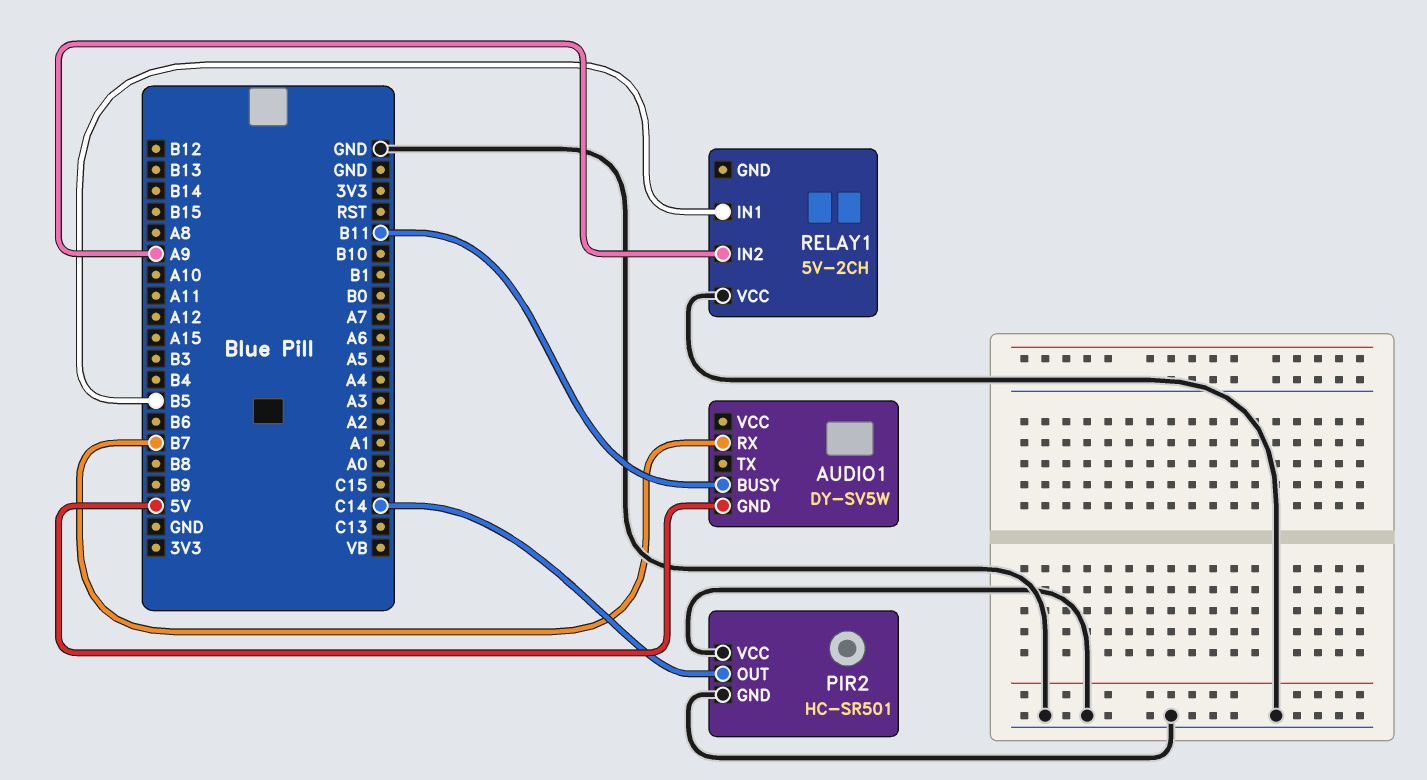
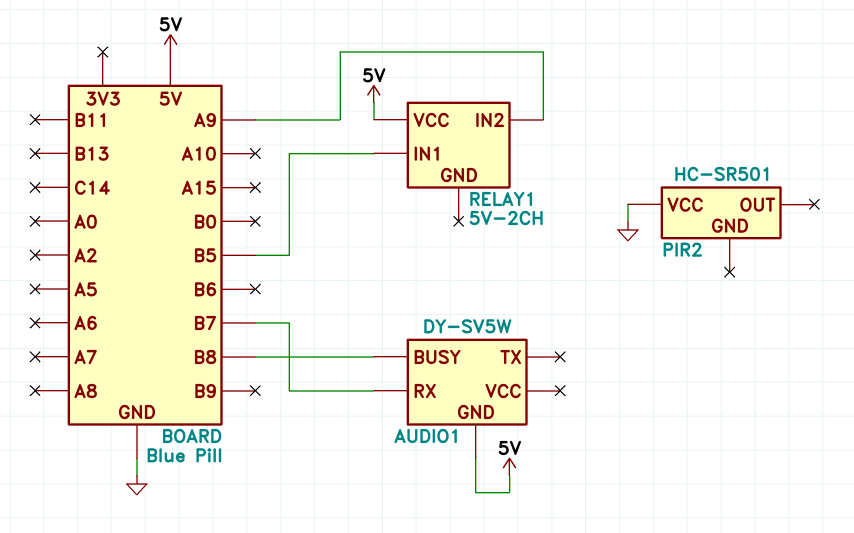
AUDIO1 pin BUSY: B11 -> B8
PIR2 pin GND: GND -> none
PIR2 pin OUT: C14 -> none
RELAY1 pin VCC: GND -> 5V

